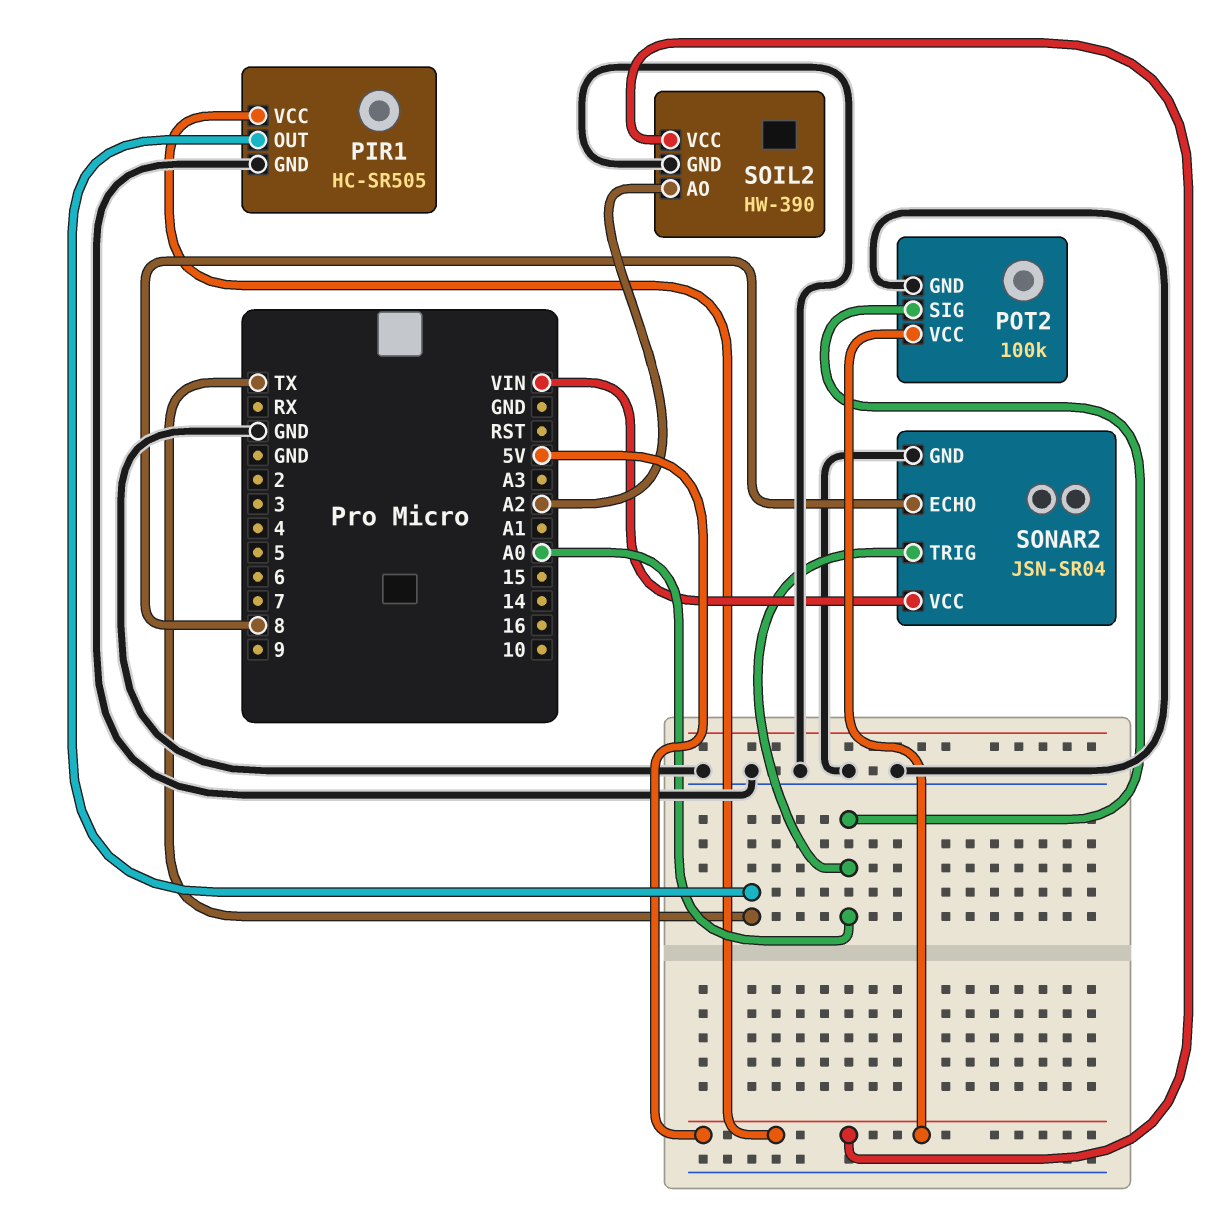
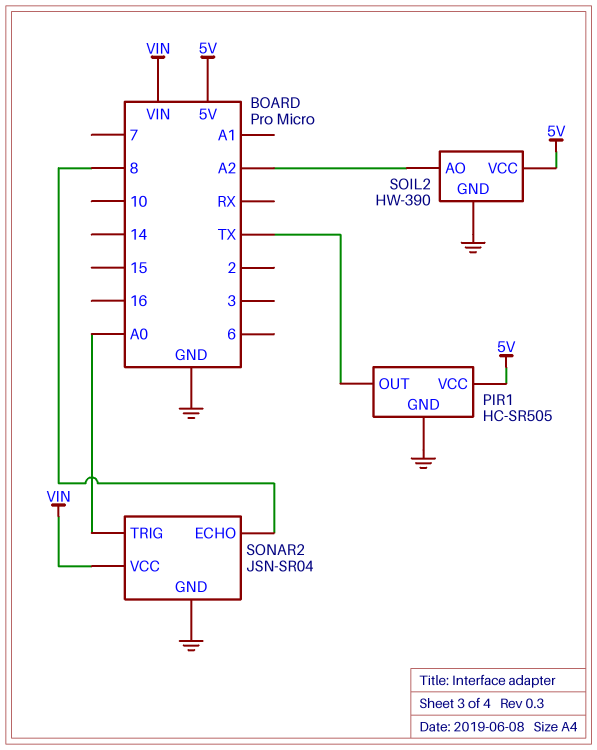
POT2: 100k -> none
POT2 pin GND: GND -> none
POT2 pin SIG: A0 -> none
POT2 pin VCC: 5V -> none

